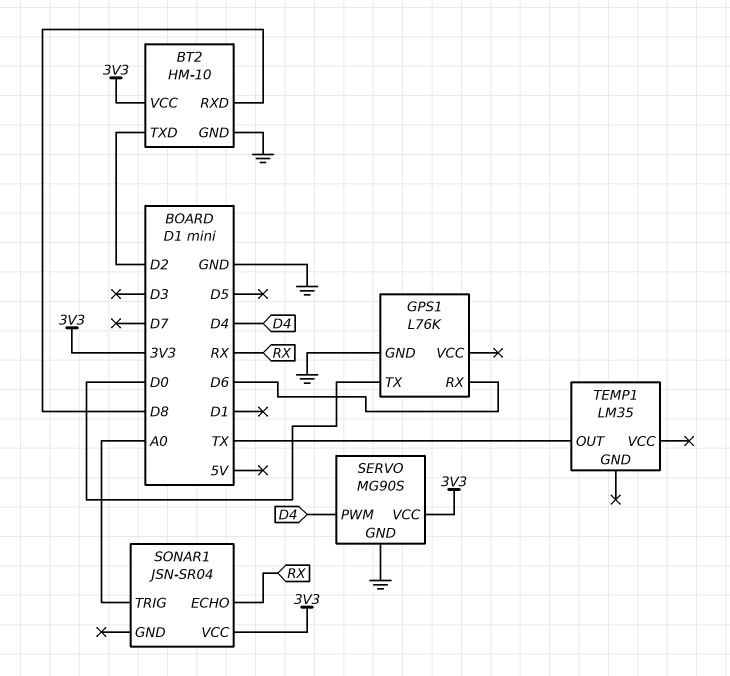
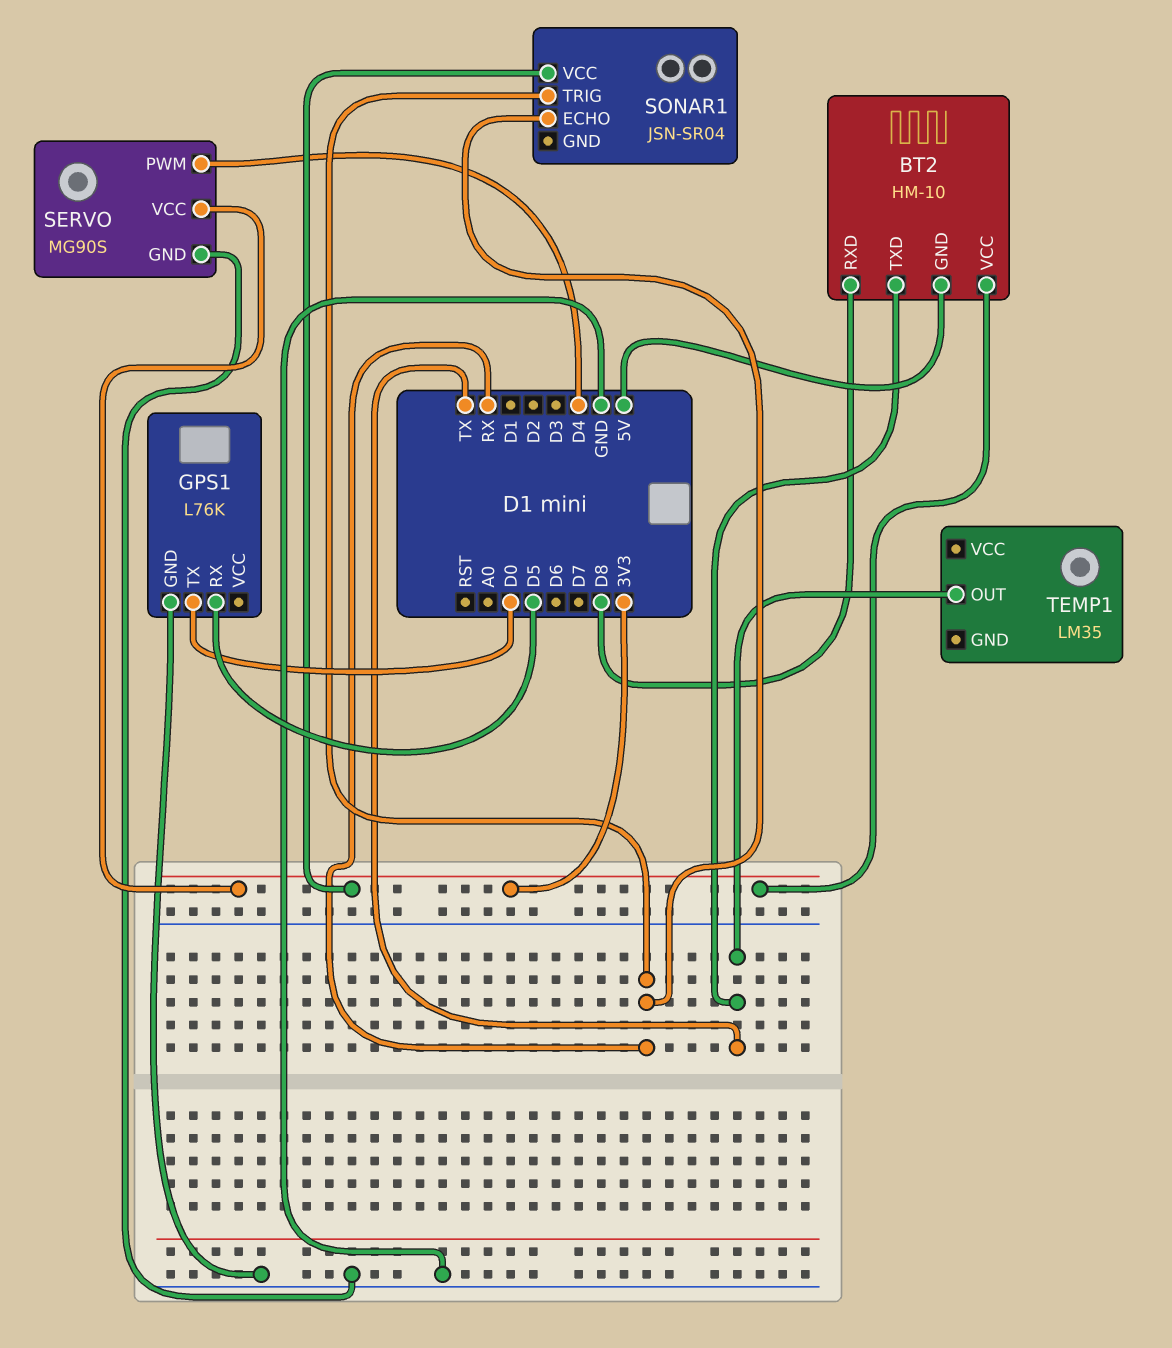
BT2 pin GND: GND -> 5V
BT2 pin TXD: D2 -> TX
GPS1 pin RX: D6 -> D5
SONAR1 pin TRIG: A0 -> RX

